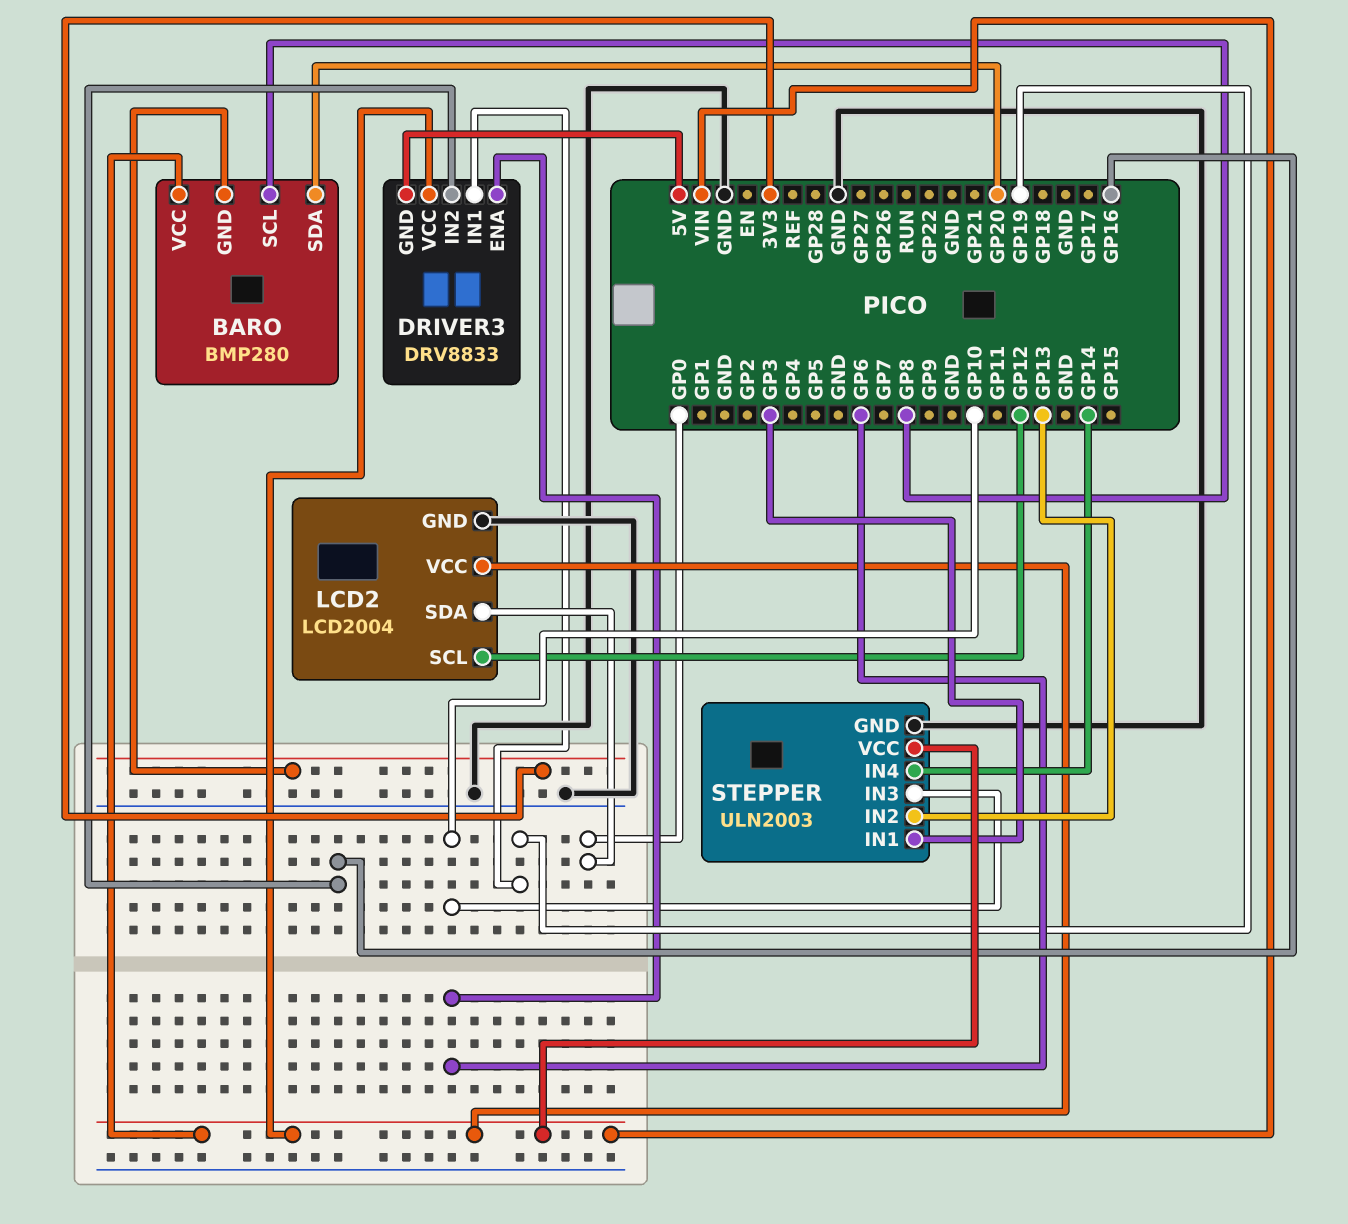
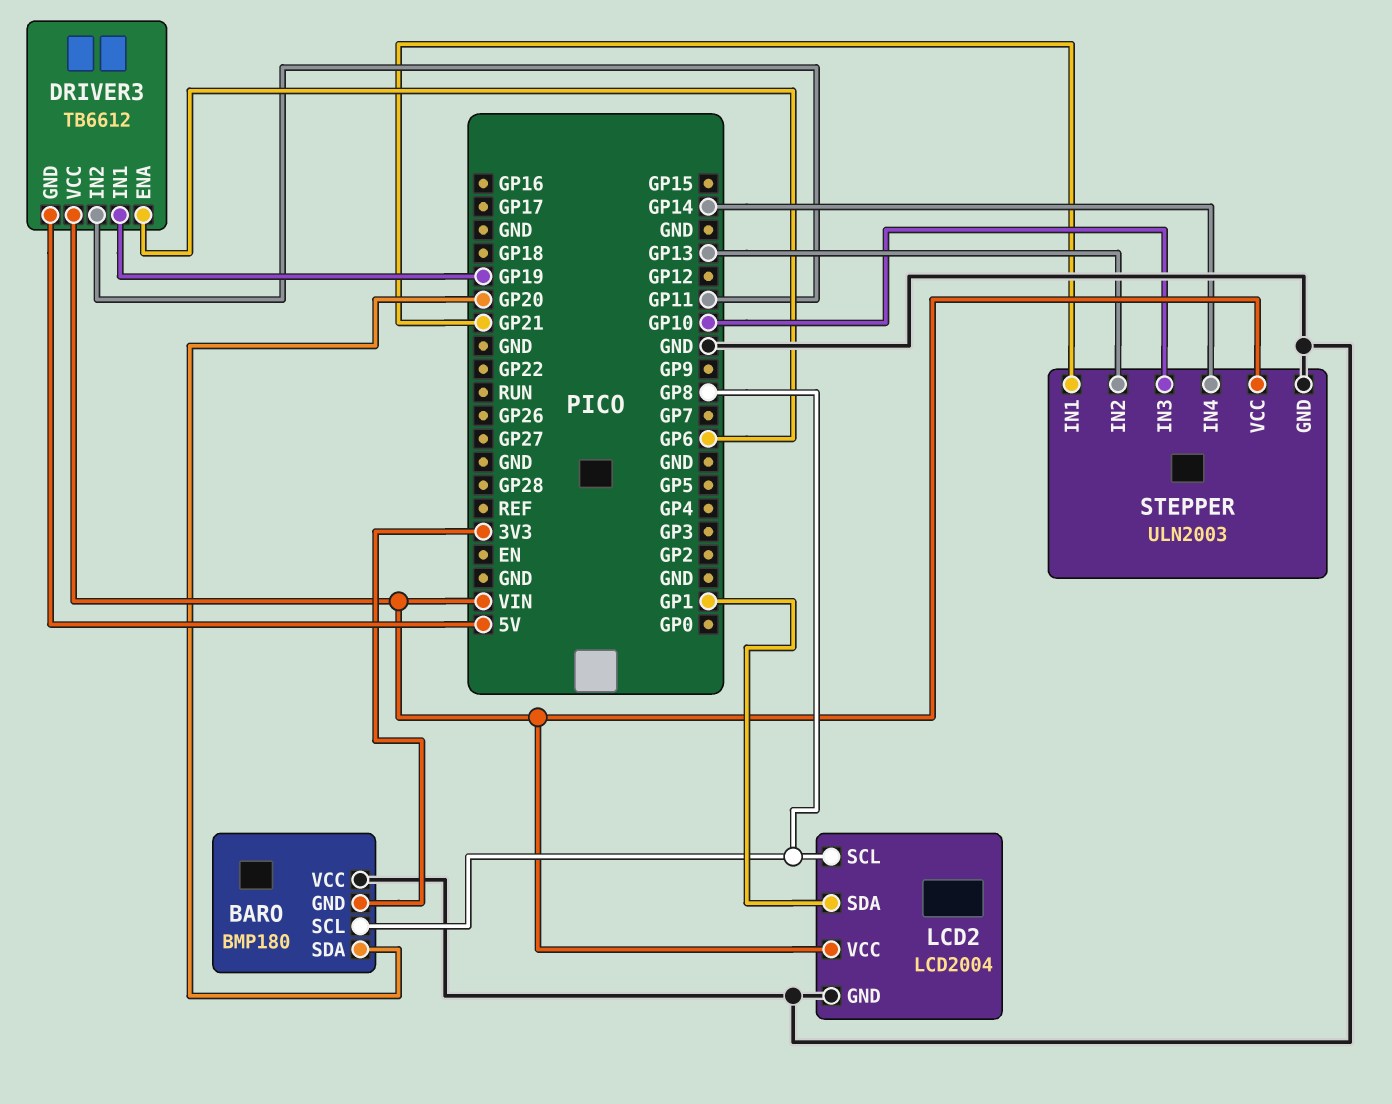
BARO: BMP280 -> BMP180
BARO pin VCC: VIN -> GND
DRIVER3: DRV8833 -> TB6612
DRIVER3 pin IN2: GP16 -> GP11
LCD2 pin SCL: GP12 -> GP8
LCD2 pin SDA: GP0 -> GP1
STEPPER pin IN1: GP3 -> GP21

